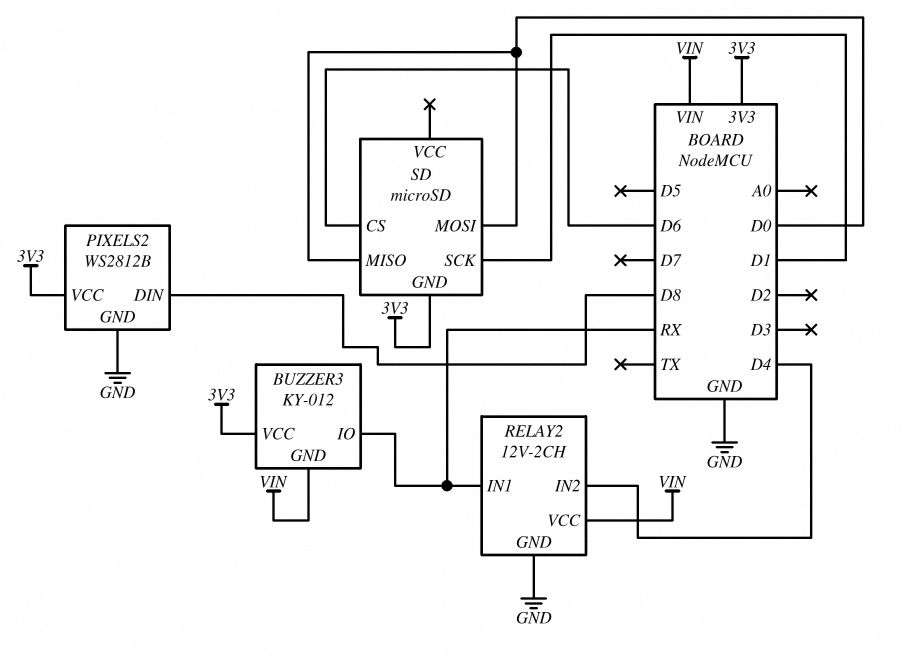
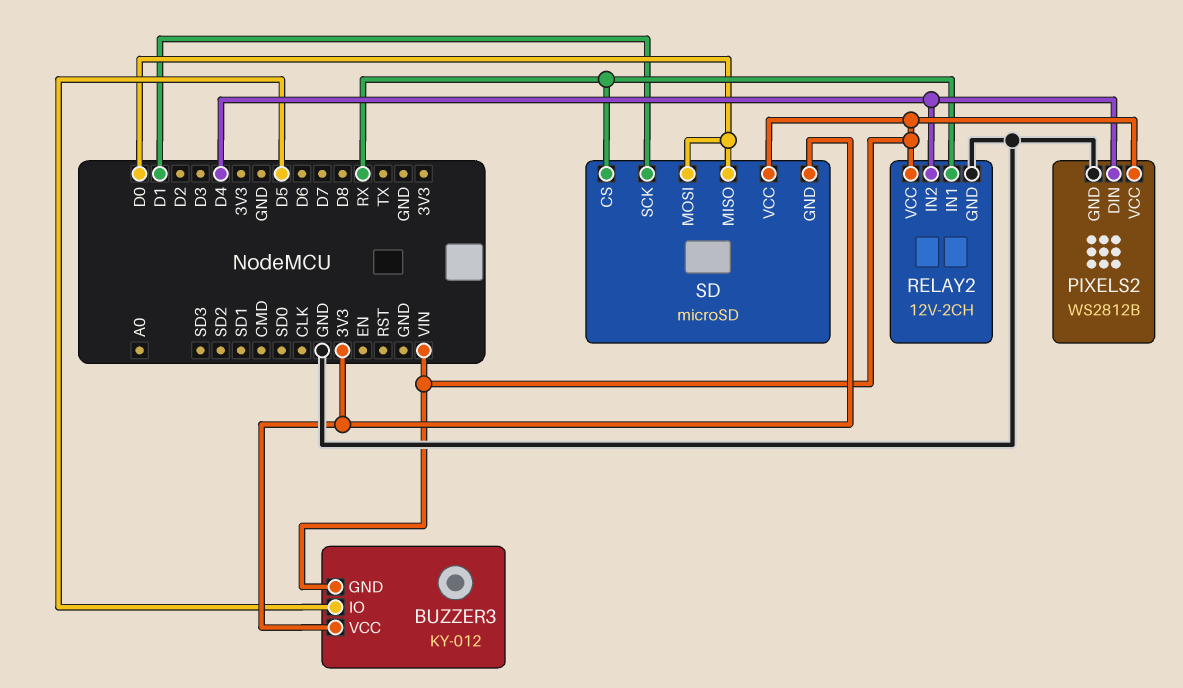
BUZZER3 pin IO: RX -> D5
PIXELS2 pin DIN: D8 -> D4
PIXELS2 pin VCC: 3V3 -> VIN
SD pin CS: D6 -> RX
SD pin VCC: none -> VIN

